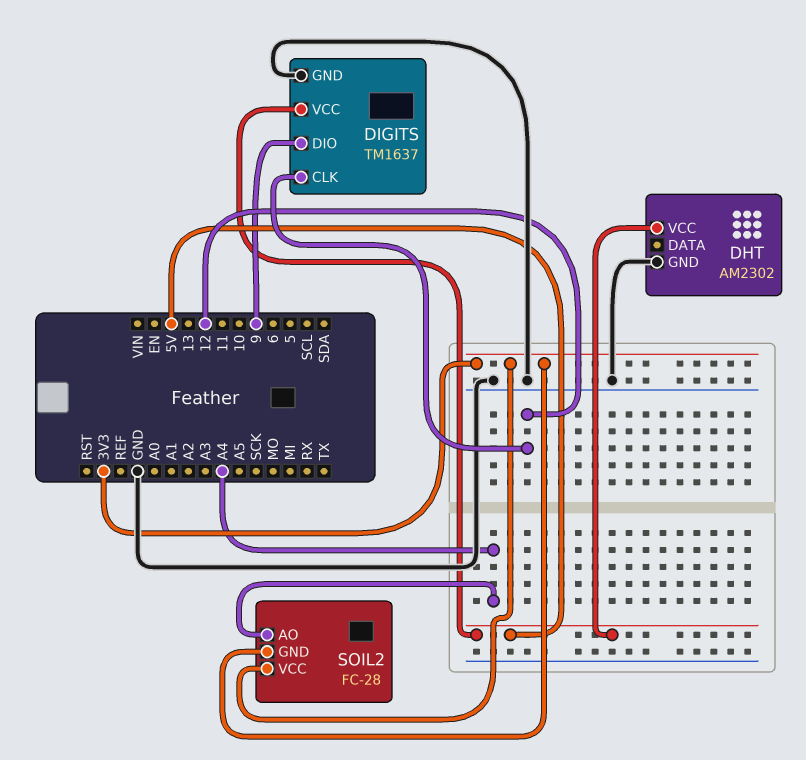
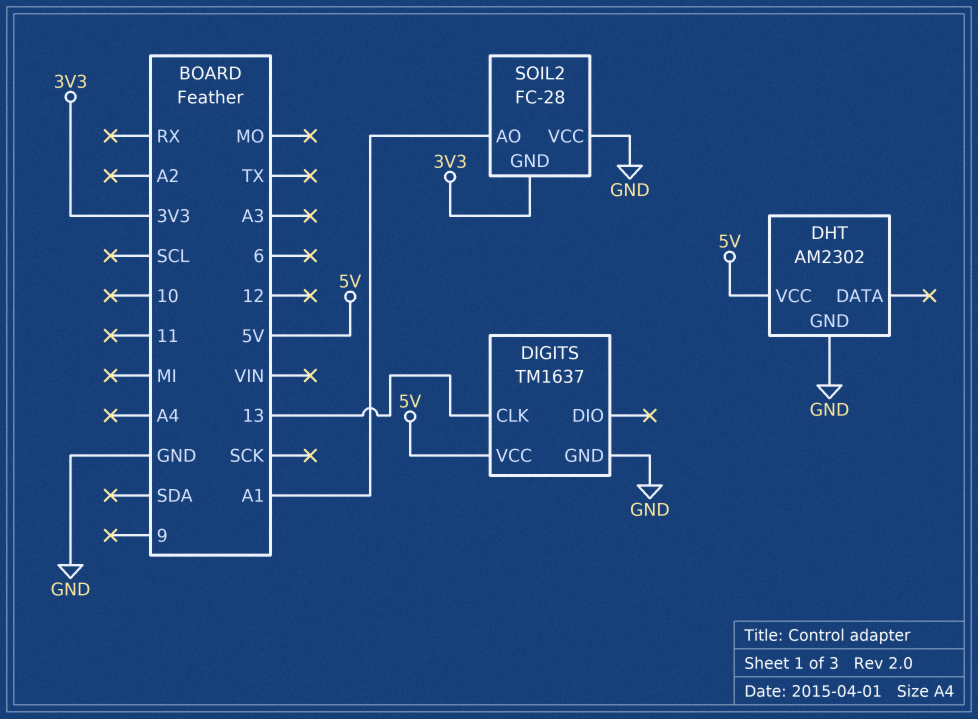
DIGITS pin CLK: 12 -> 13
DIGITS pin DIO: 9 -> none
SOIL2 pin AO: A4 -> A1
SOIL2 pin VCC: 3V3 -> GND

